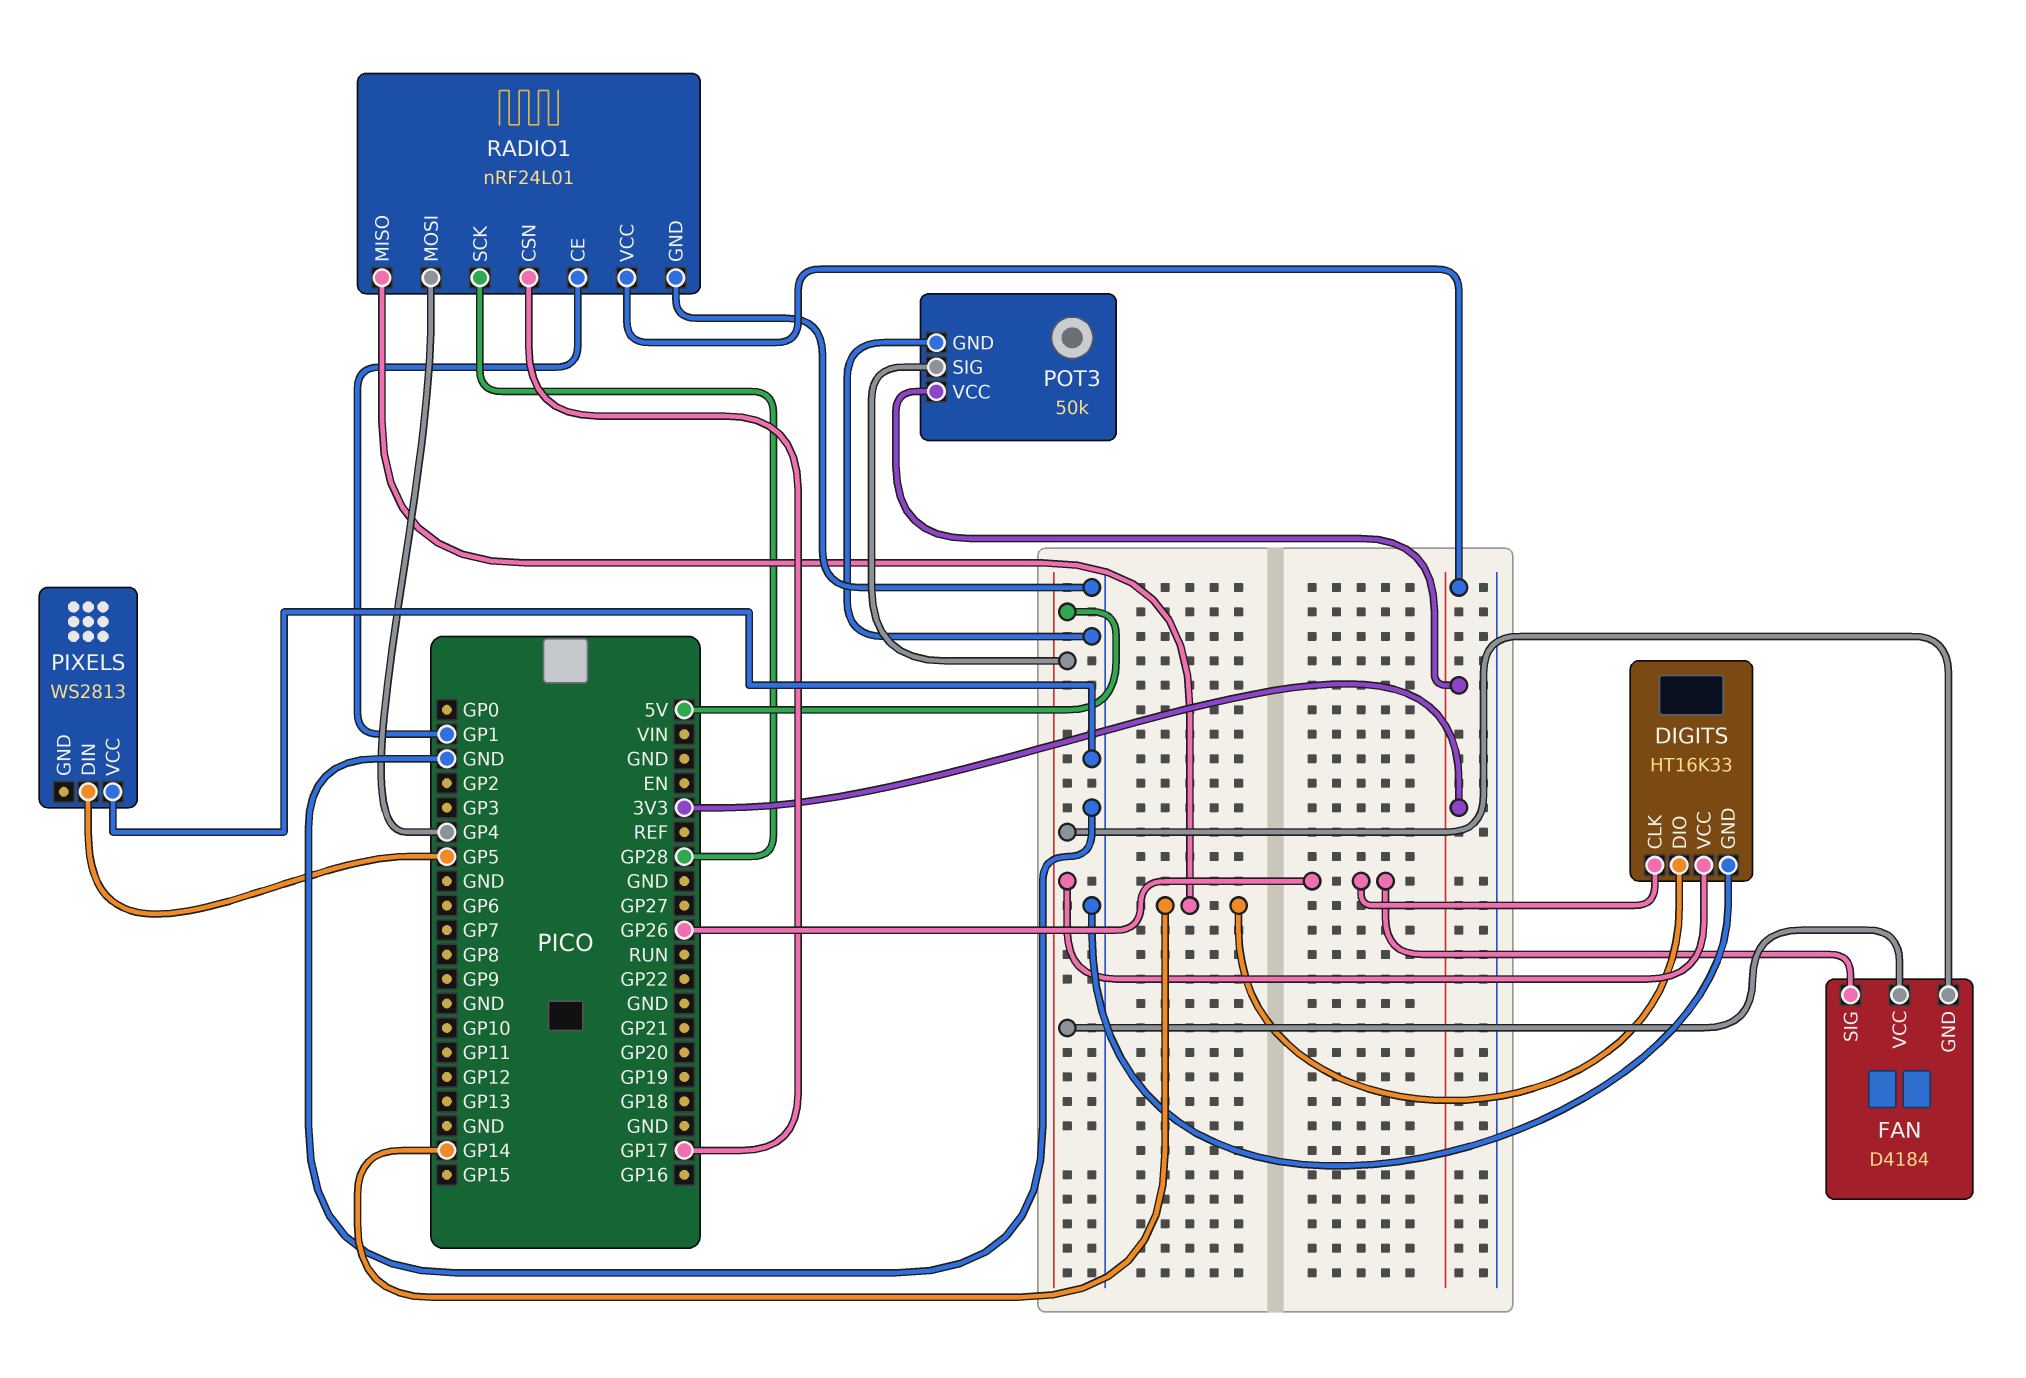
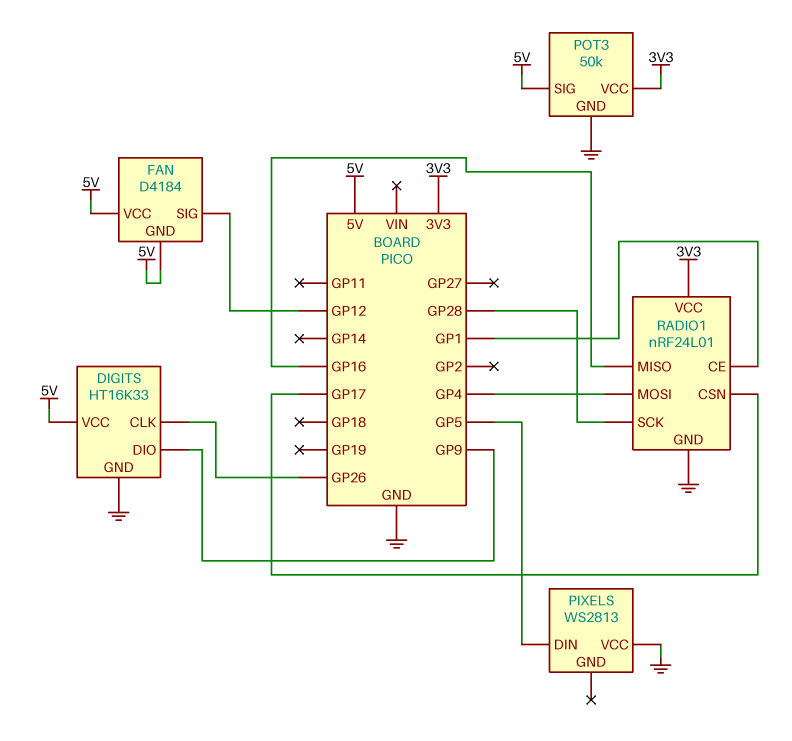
DIGITS pin DIO: GP14 -> GP9
FAN pin SIG: GP26 -> GP12
RADIO1 pin MISO: GP14 -> GP16

